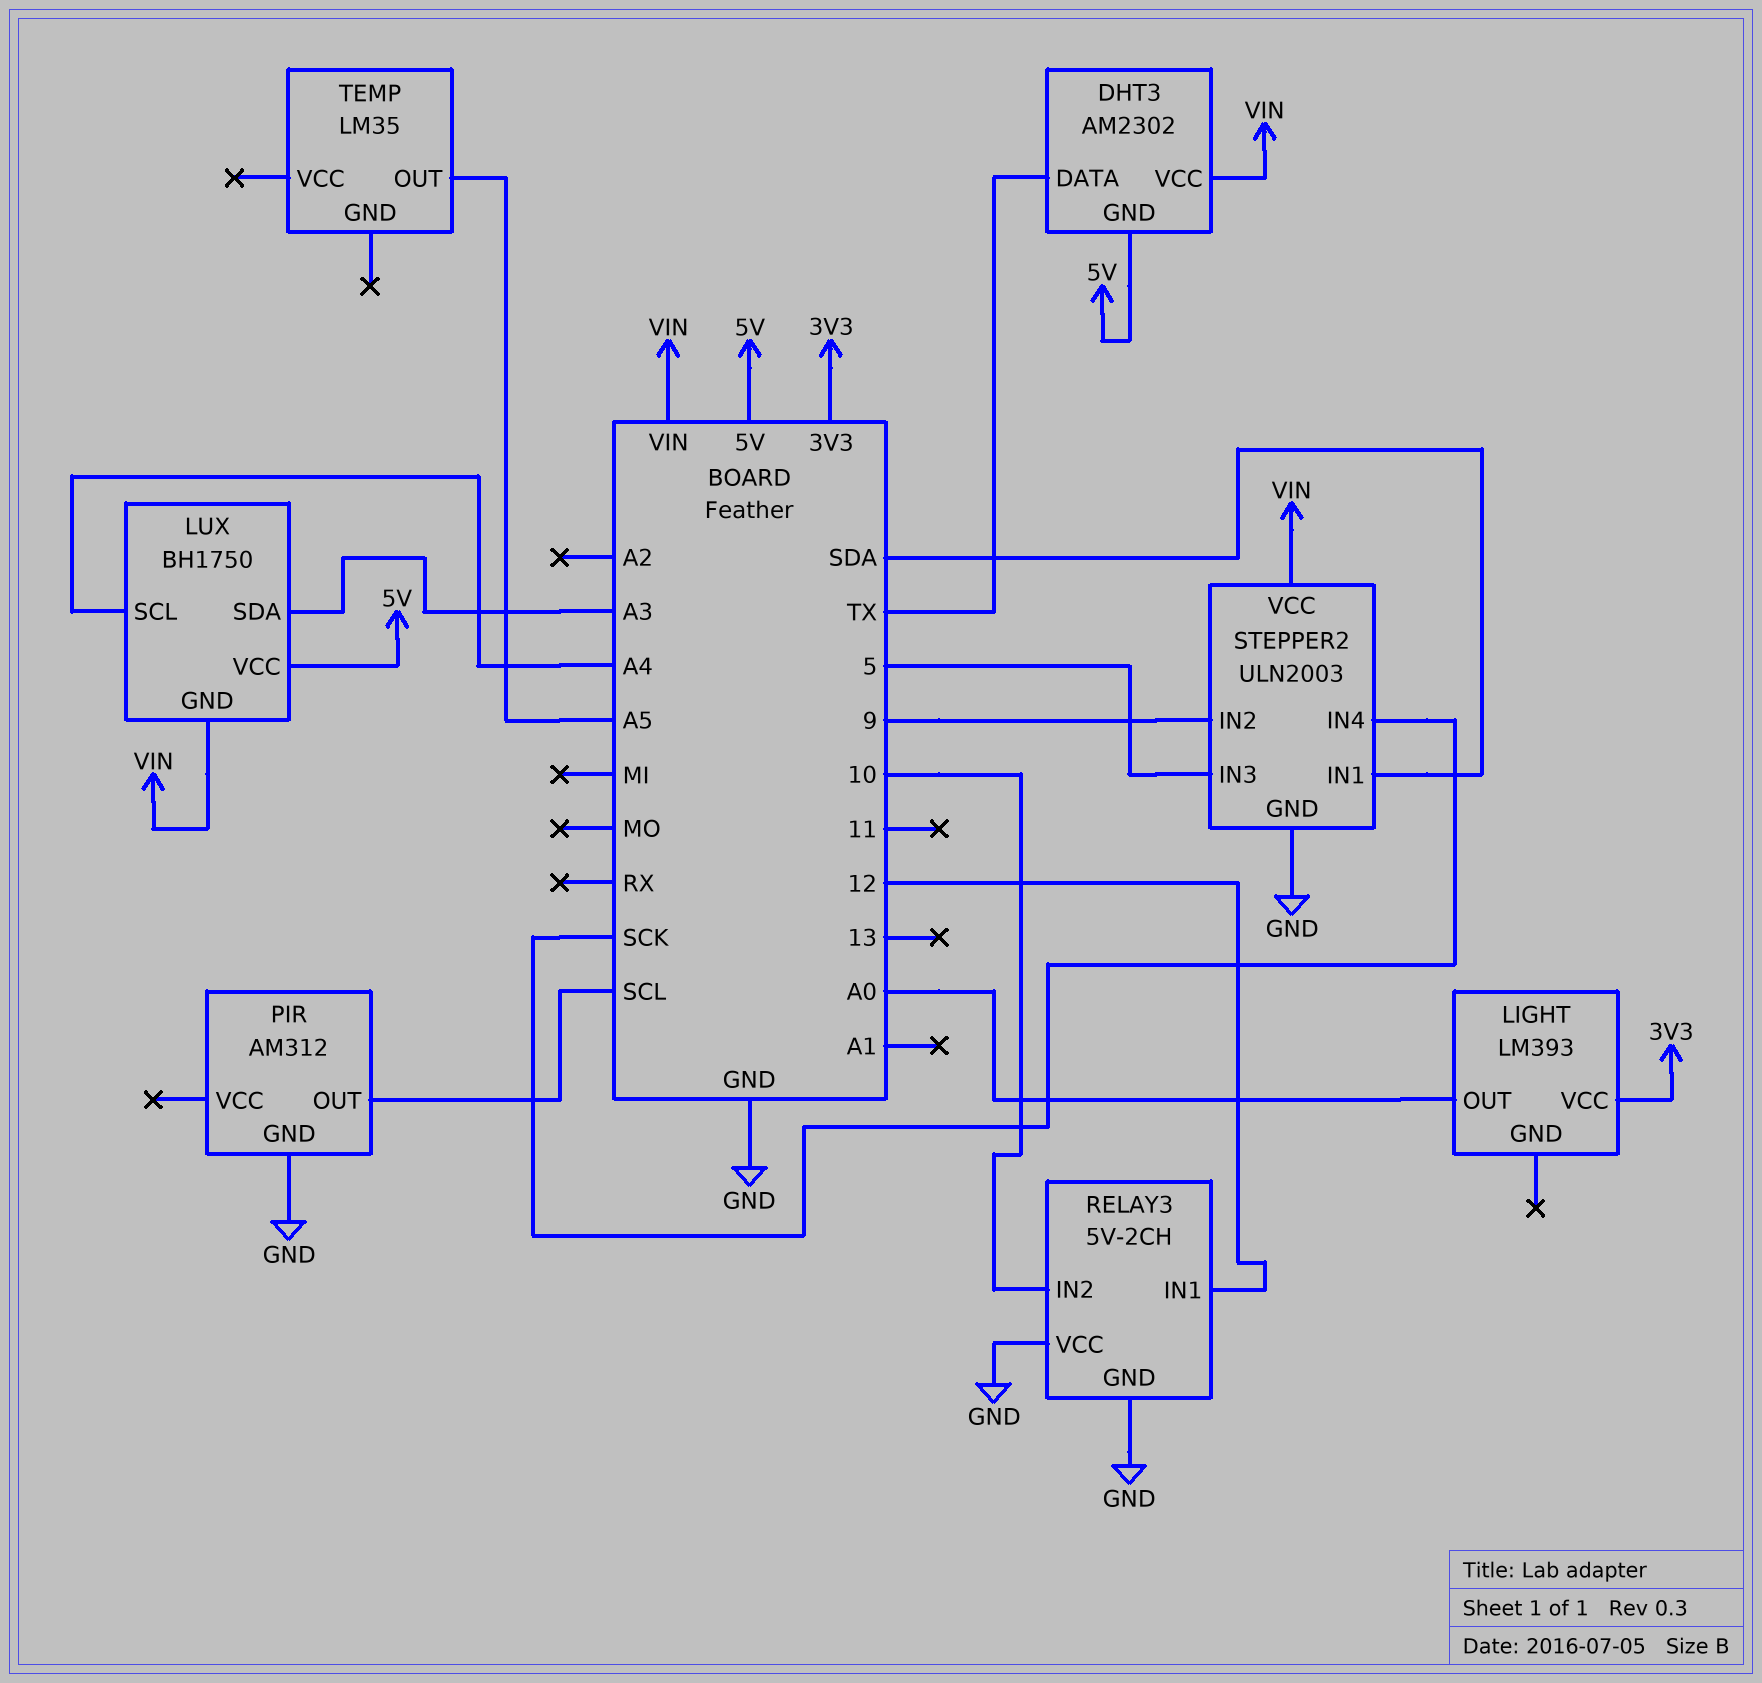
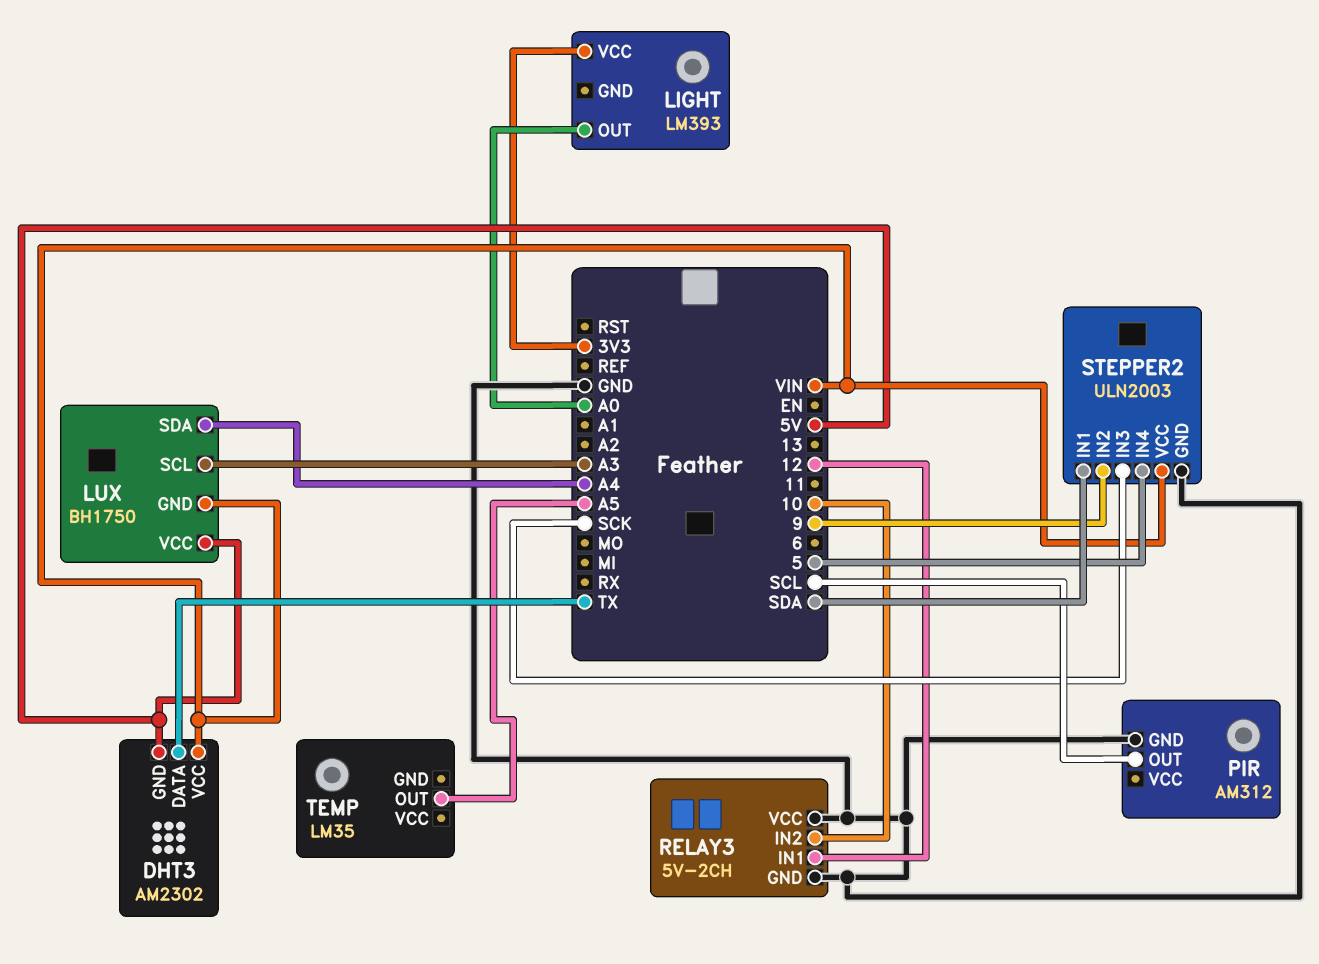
LUX pin SCL: A4 -> A3
LUX pin SDA: A3 -> A4
STEPPER2 pin IN3: 5 -> SCK
STEPPER2 pin IN4: SCK -> 5

